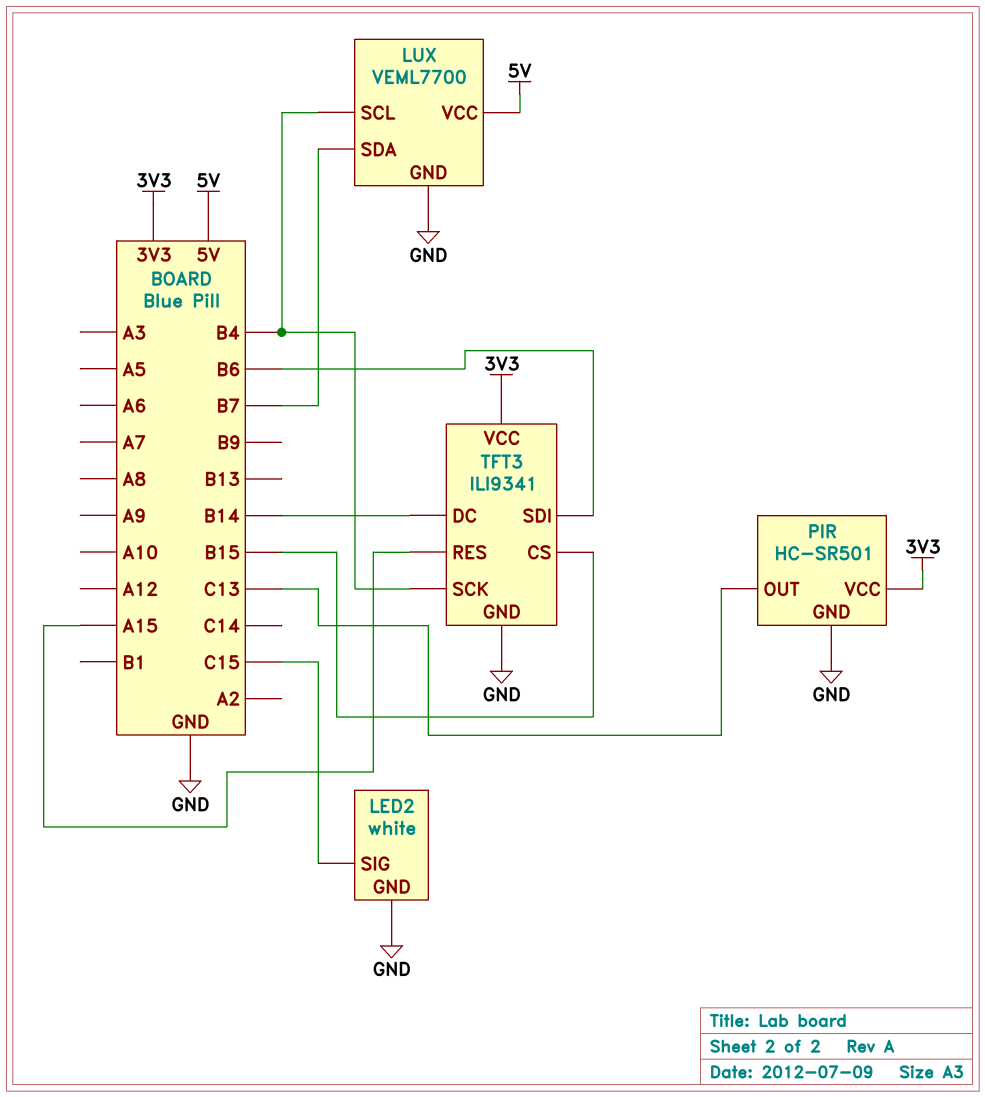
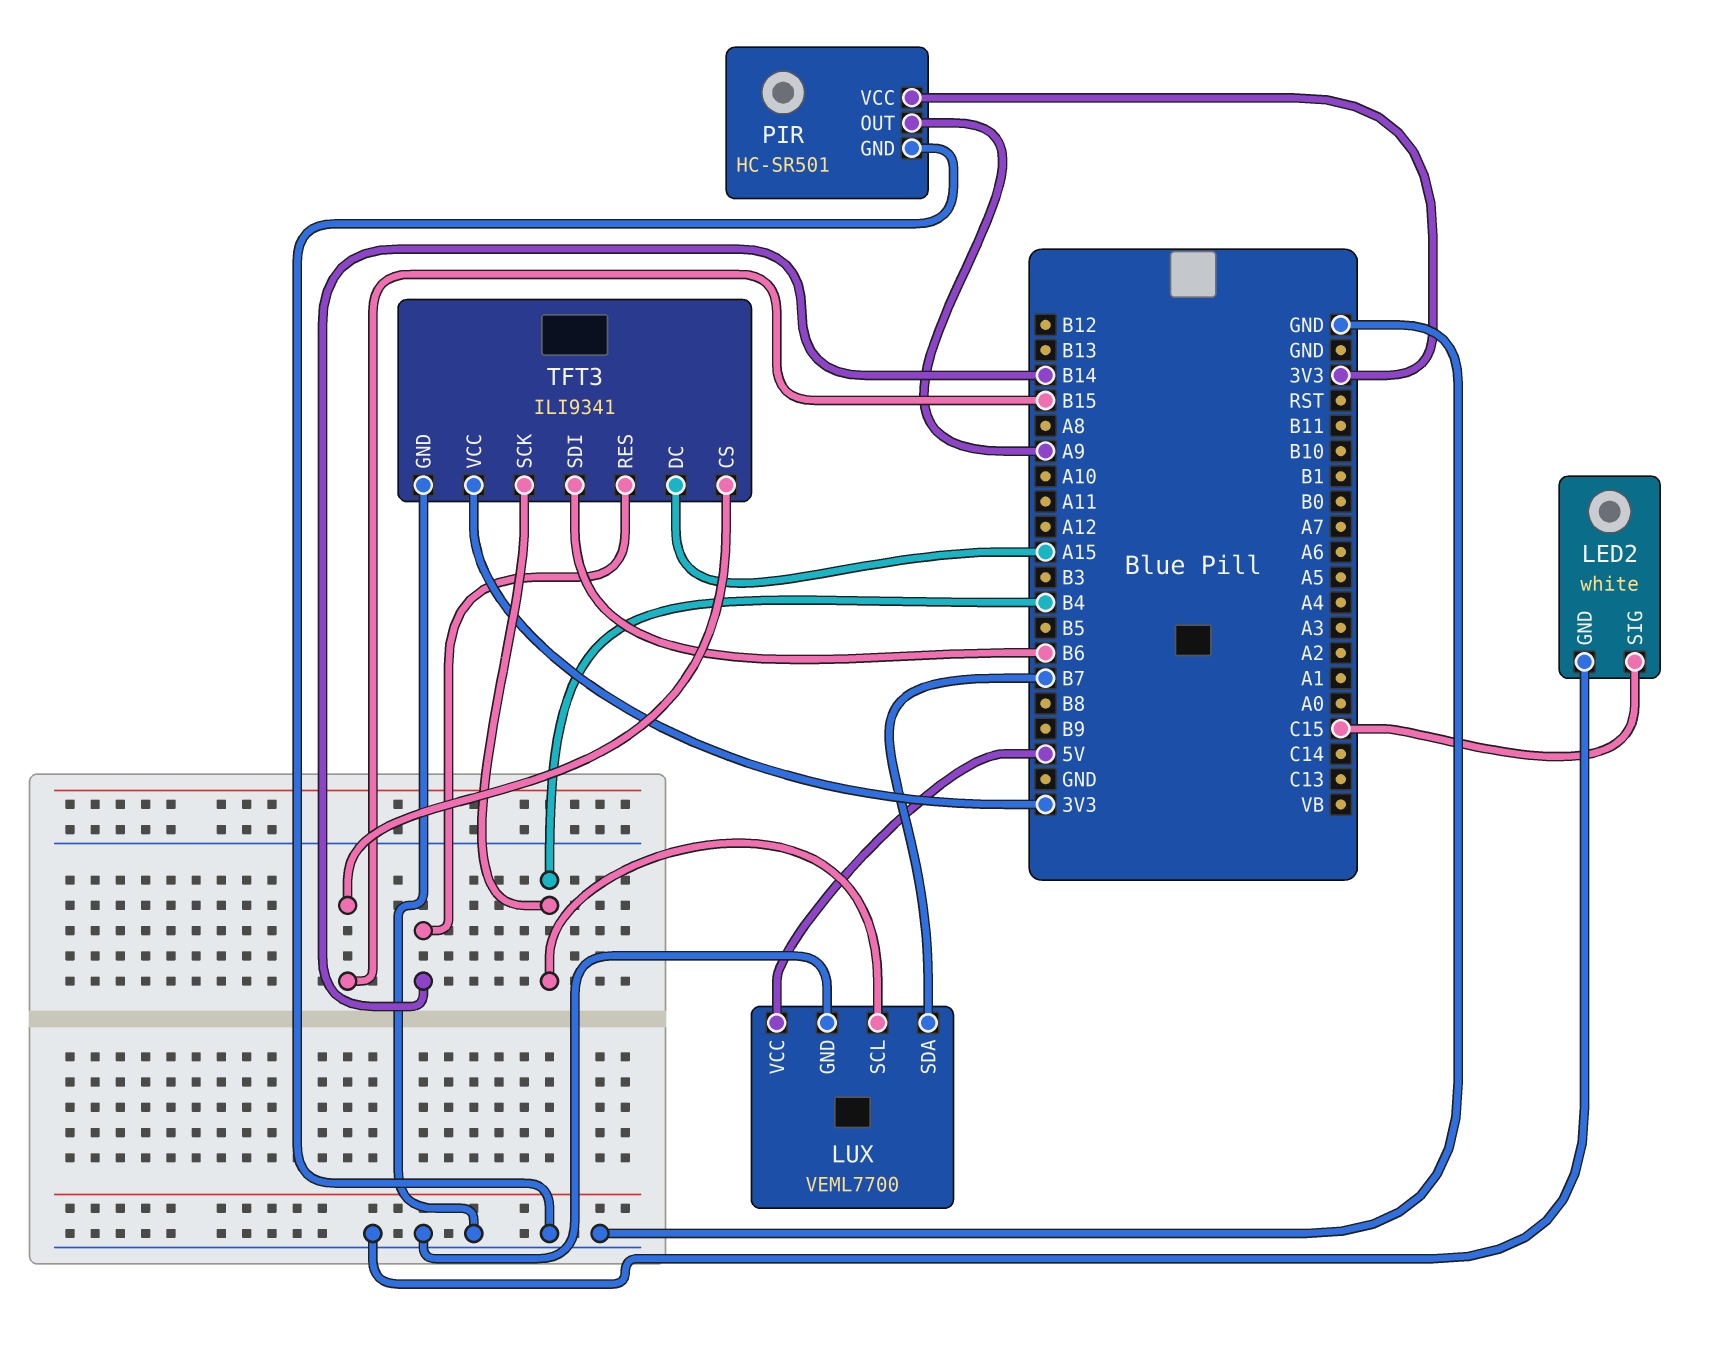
PIR pin OUT: C13 -> A9
TFT3 pin DC: B14 -> A15
TFT3 pin RES: A15 -> B14

